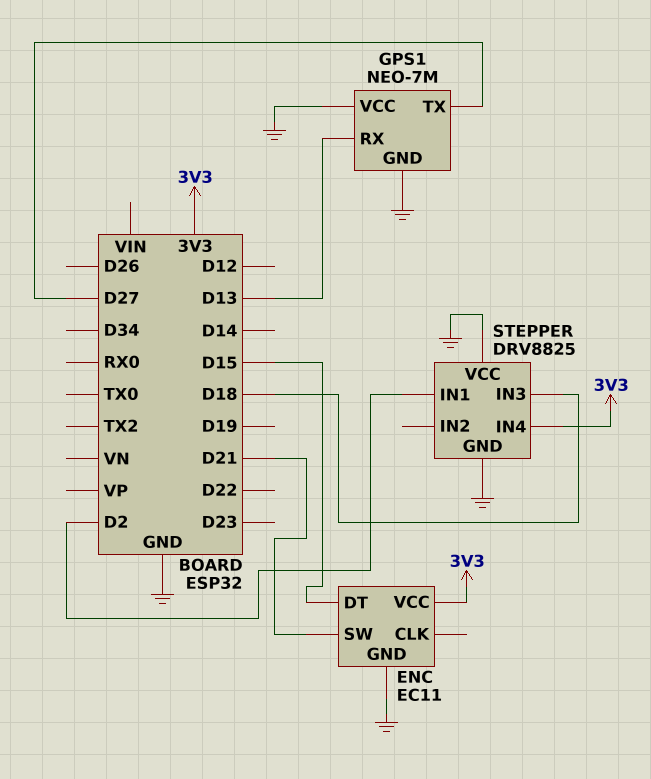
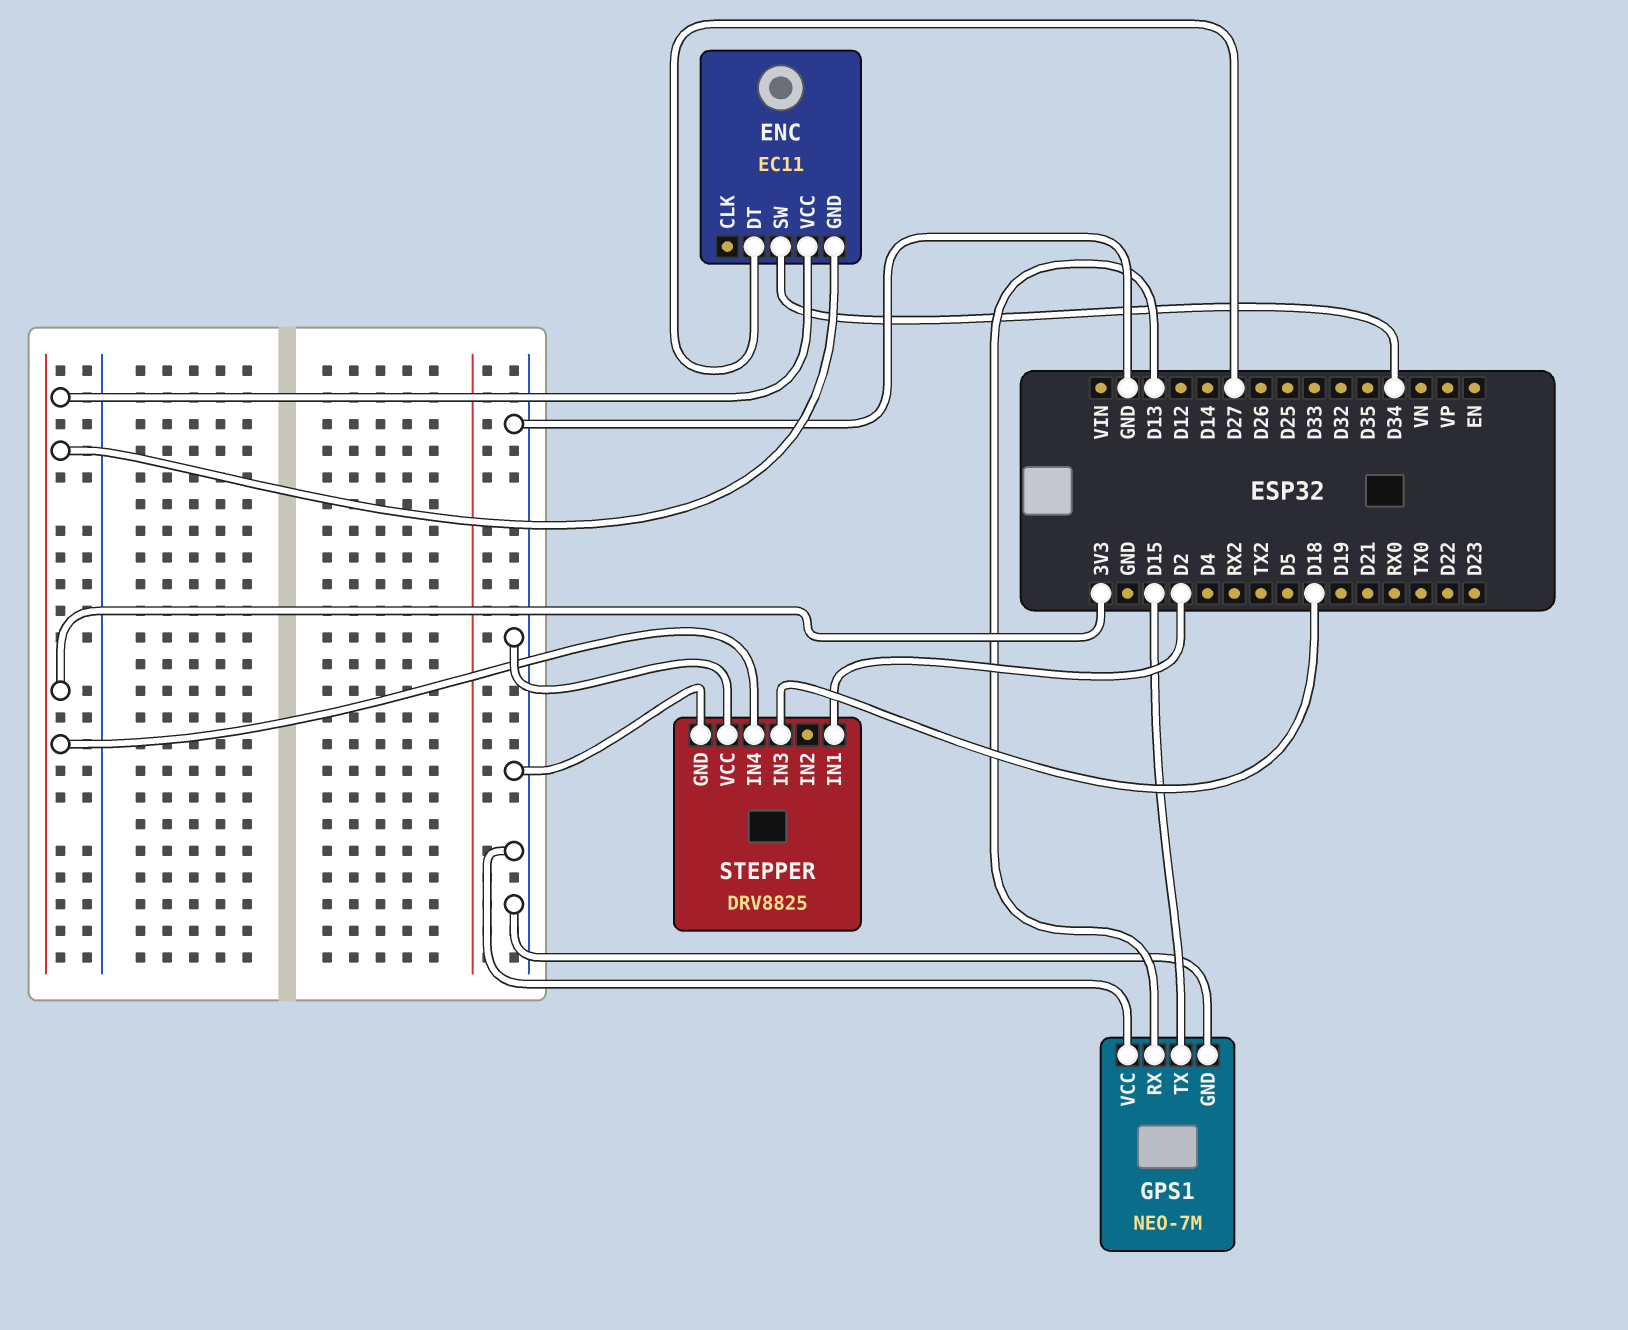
ENC pin DT: D15 -> D27
ENC pin GND: GND -> 3V3
ENC pin SW: D21 -> D34
GPS1 pin TX: D27 -> D15

